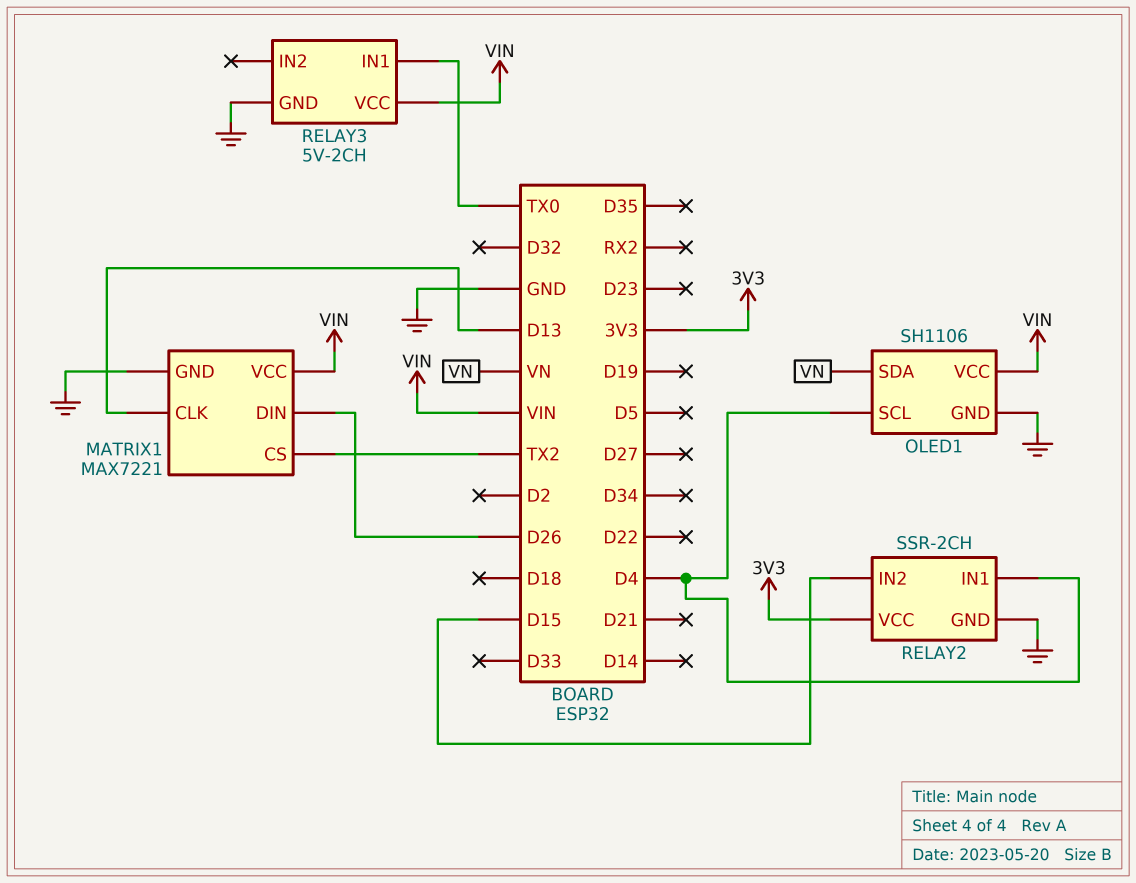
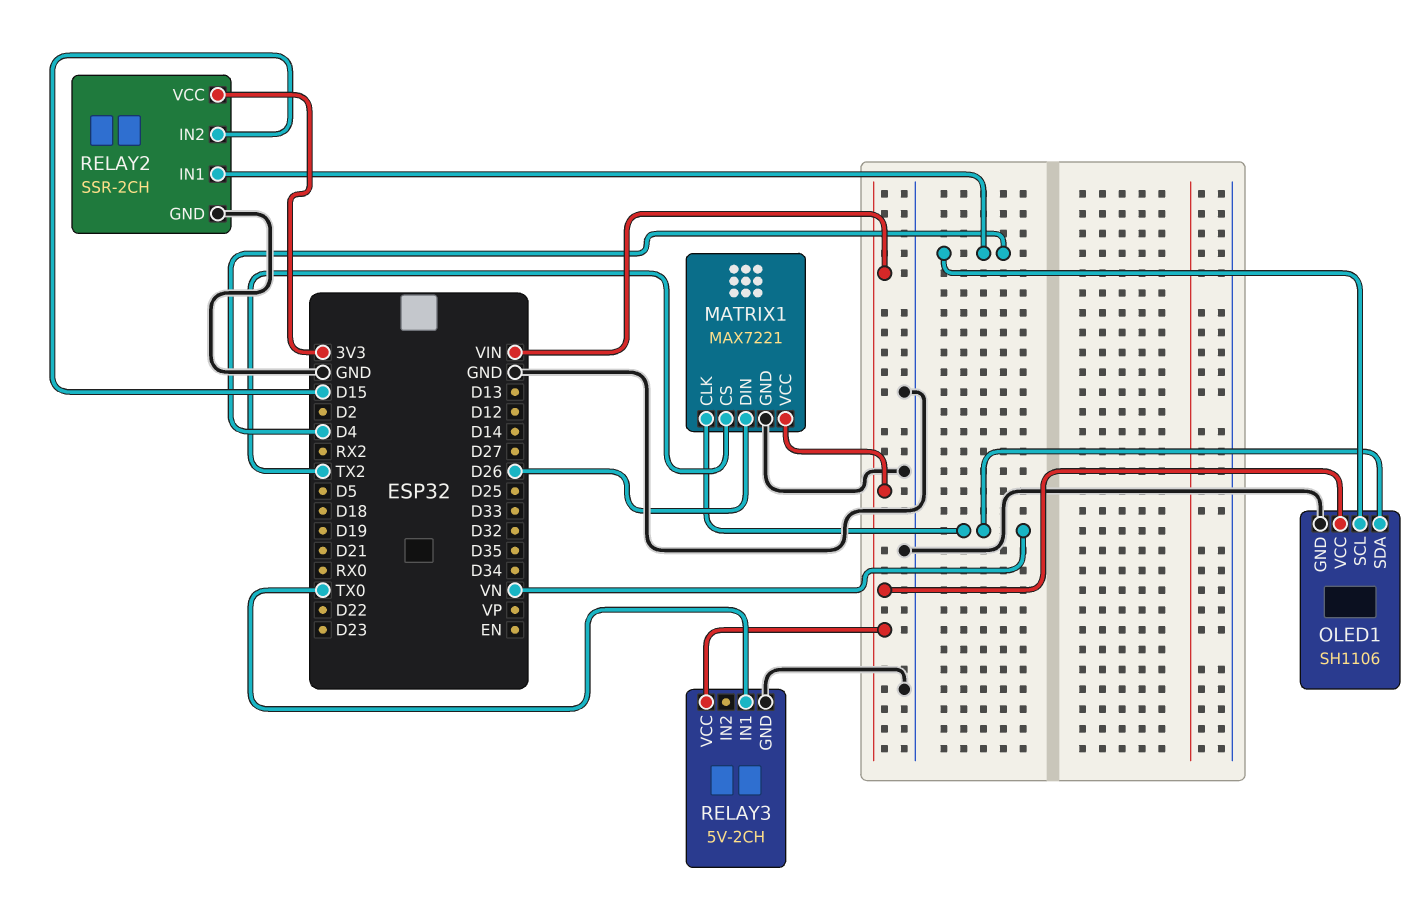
MATRIX1 pin CLK: D13 -> VN

